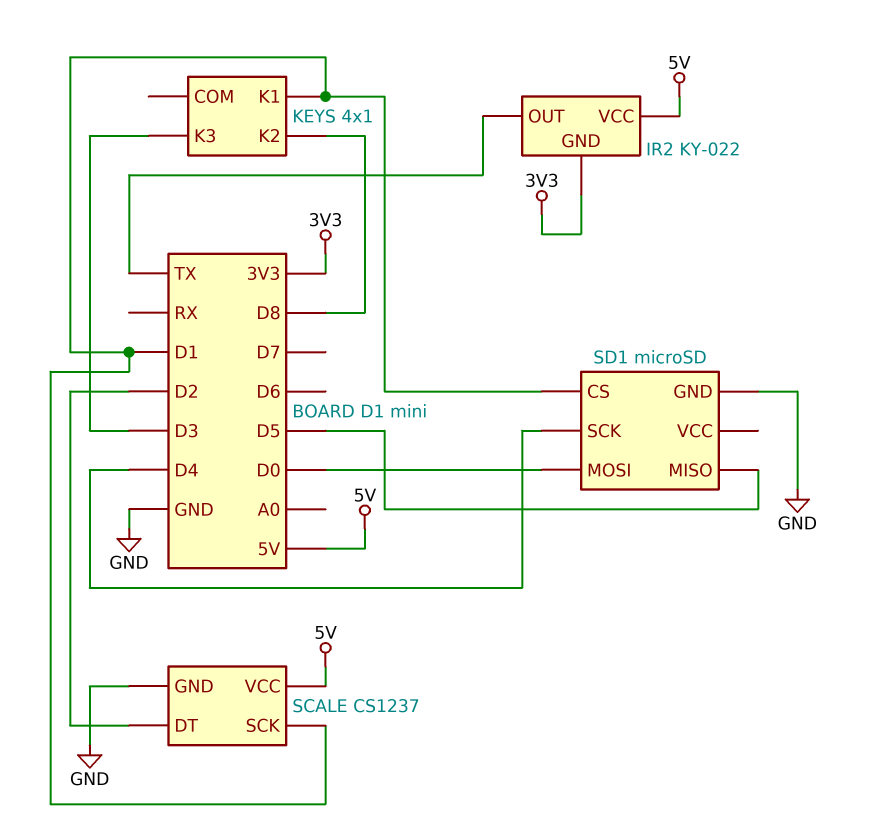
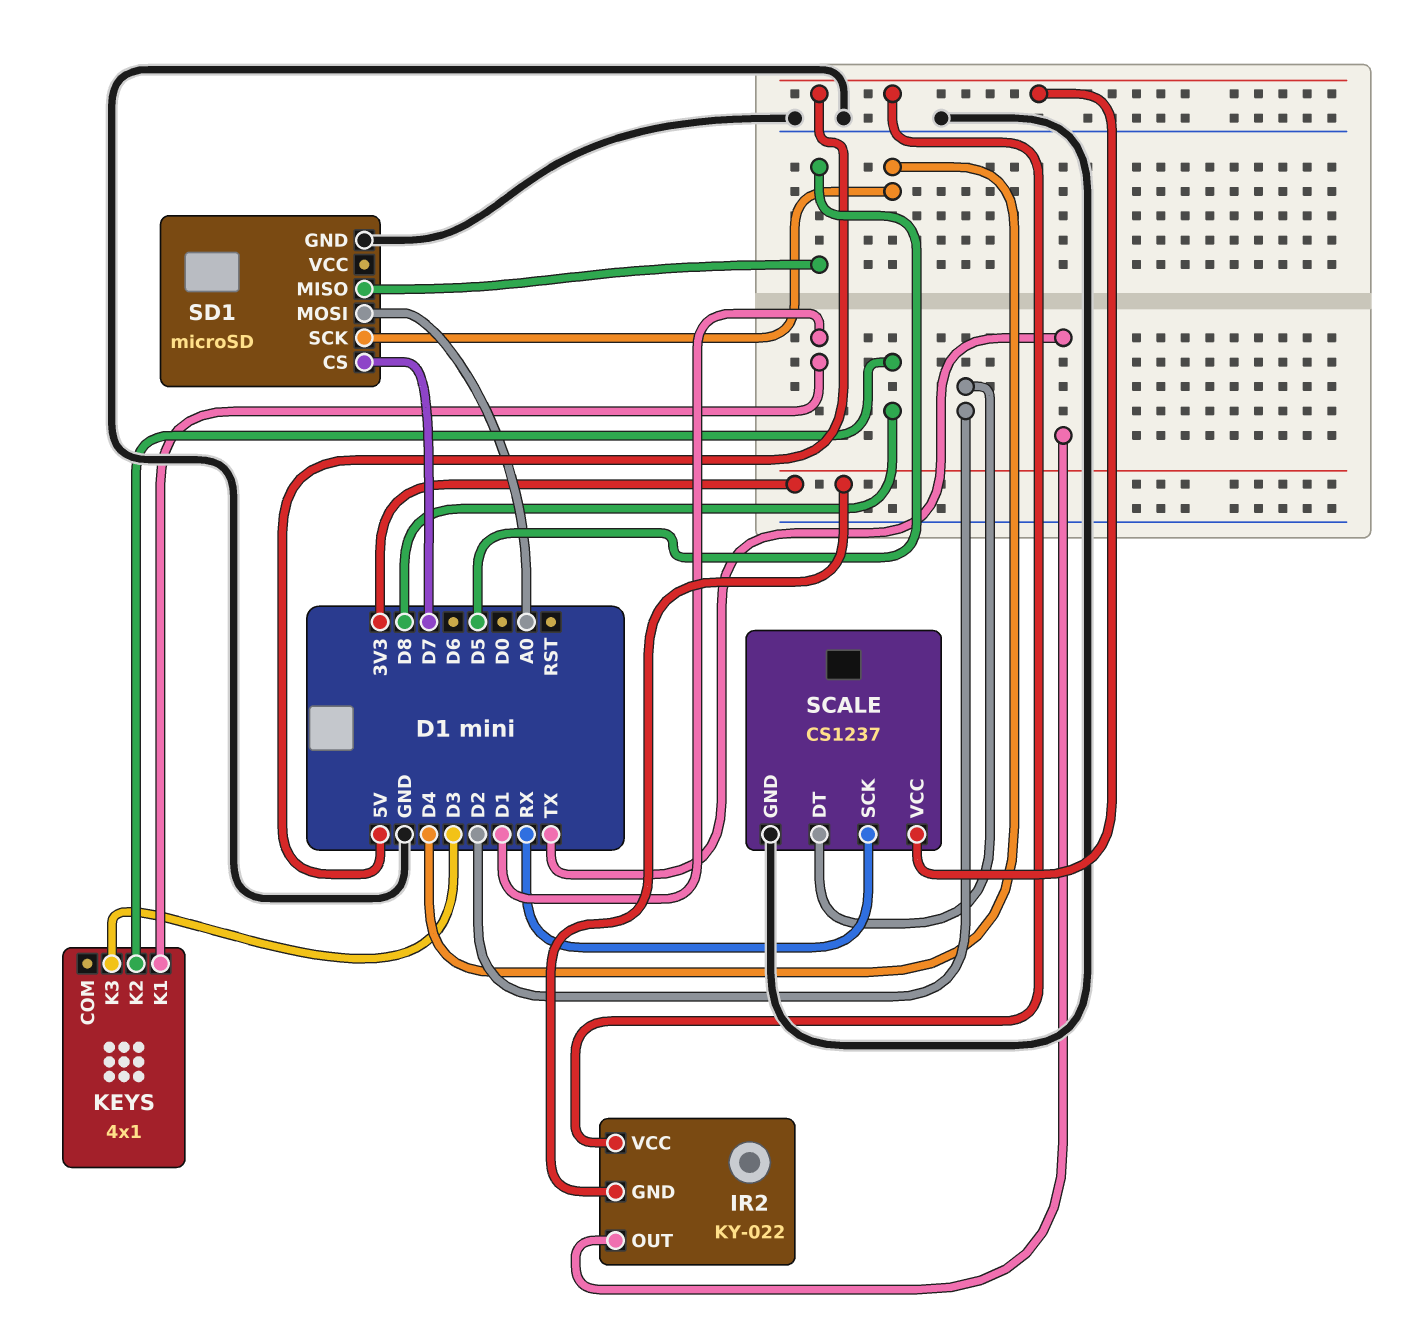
SCALE pin SCK: D1 -> RX
SD1 pin CS: D1 -> D7
SD1 pin MOSI: D0 -> A0

